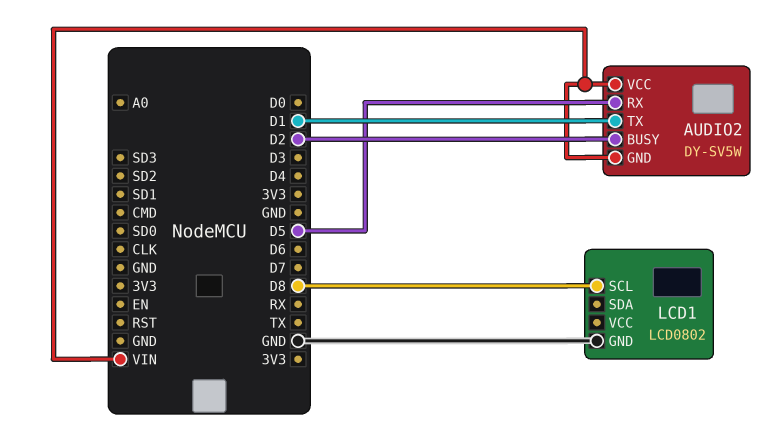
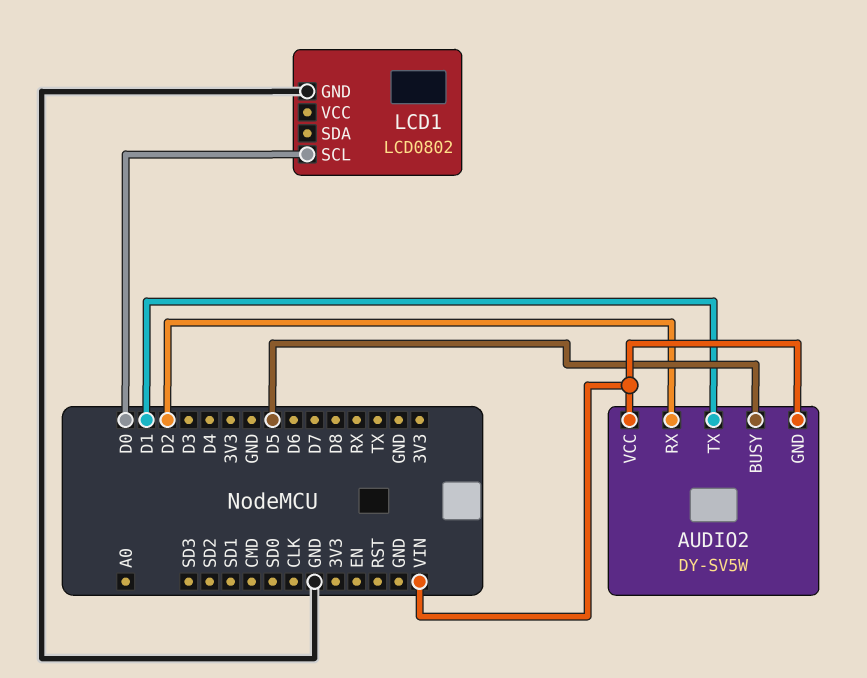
AUDIO2 pin BUSY: D2 -> D5
AUDIO2 pin RX: D5 -> D2
LCD1 pin SCL: D8 -> D0

